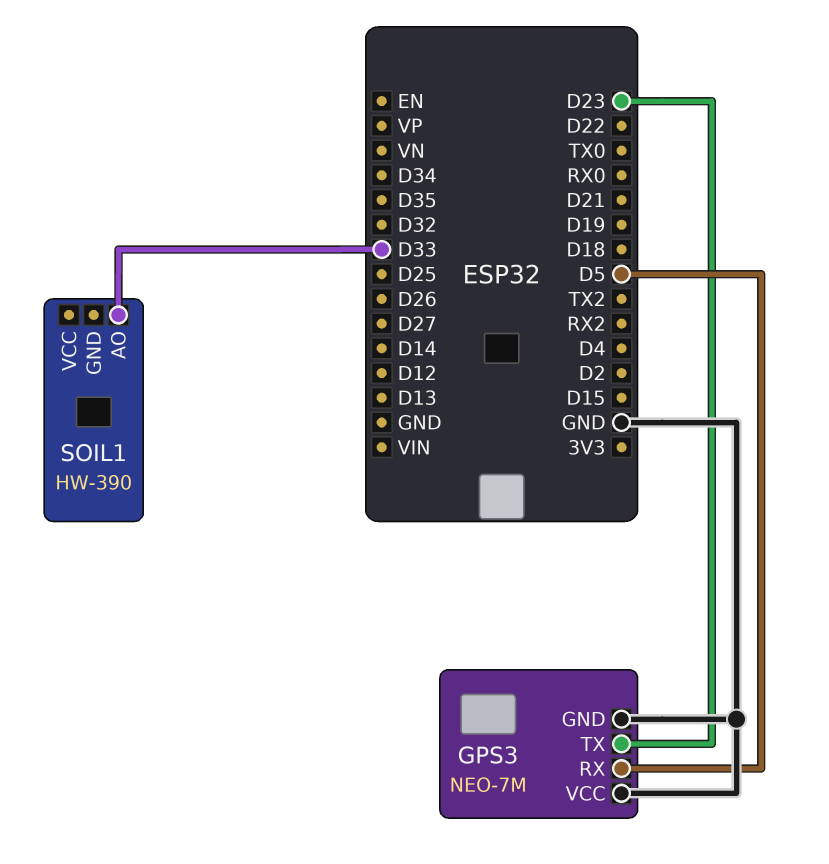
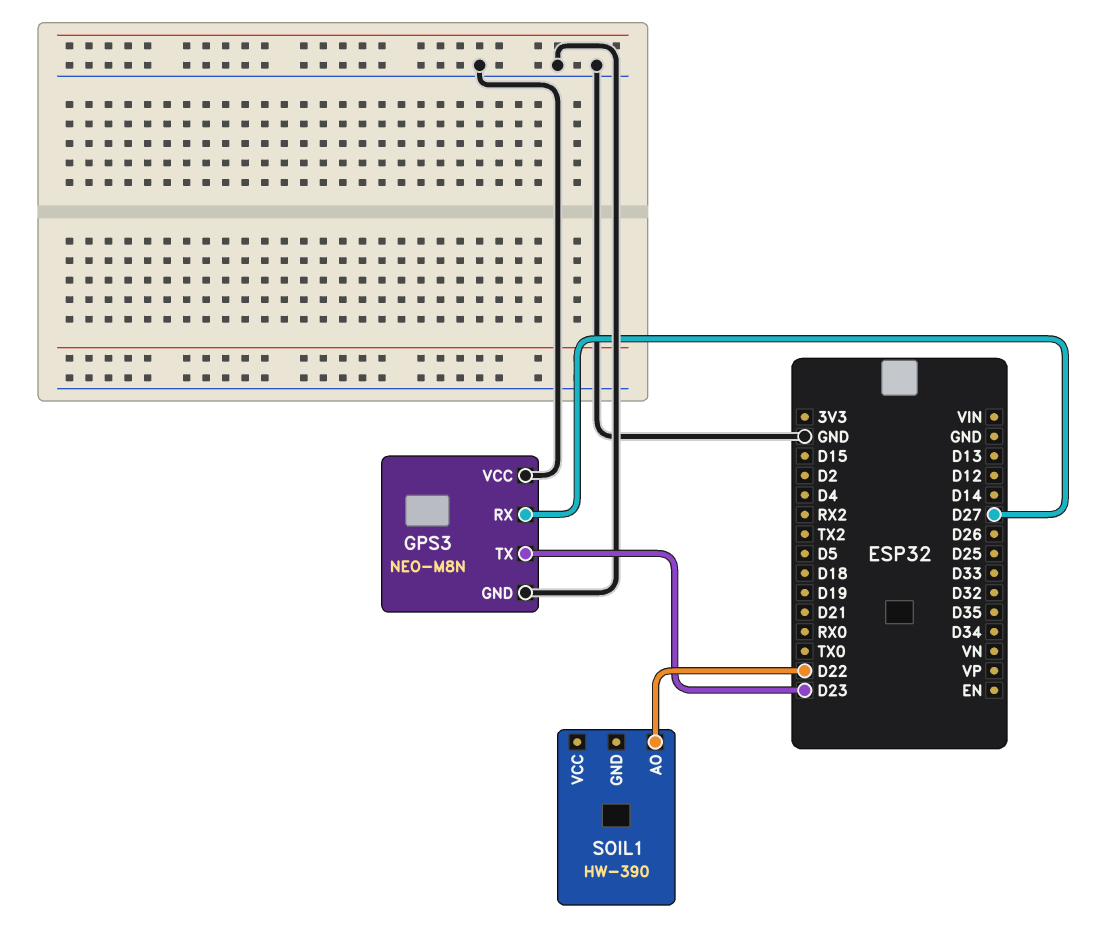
GPS3: NEO-7M -> NEO-M8N
GPS3 pin RX: D5 -> D27
SOIL1 pin AO: D33 -> D22

